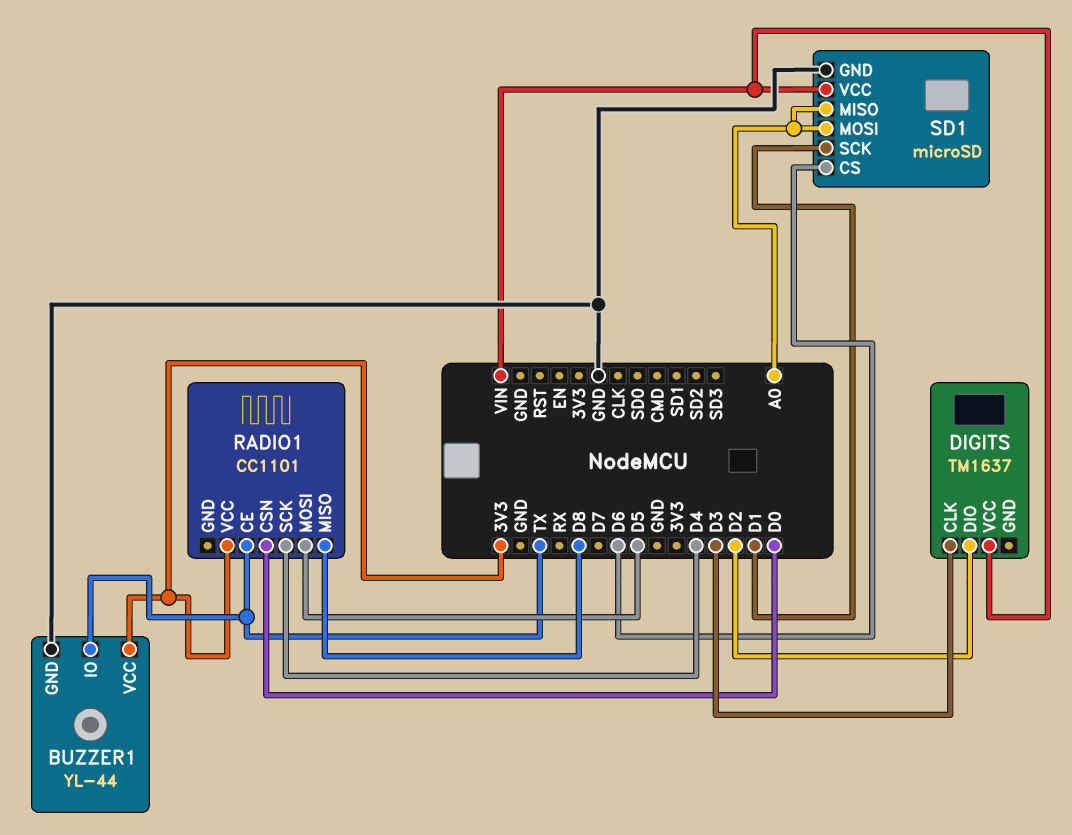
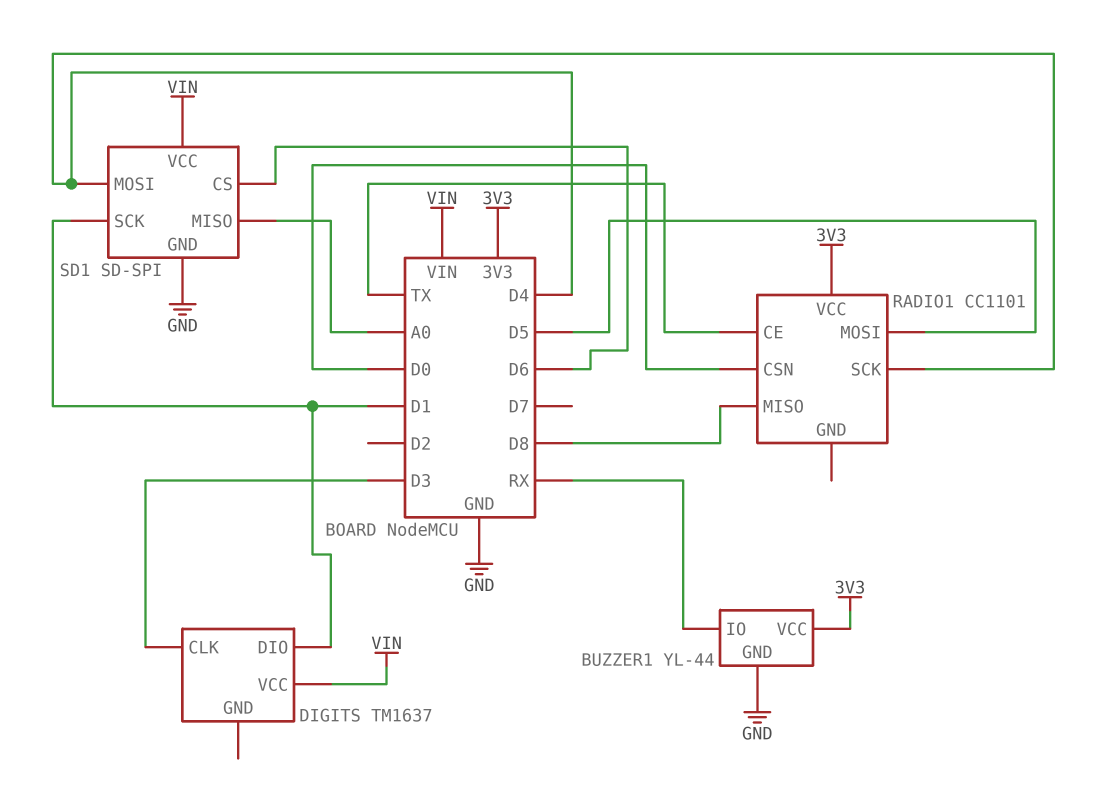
BUZZER1 pin IO: TX -> RX
DIGITS pin DIO: D2 -> D1
SD1: microSD -> SD-SPI
SD1 pin MOSI: A0 -> D4

